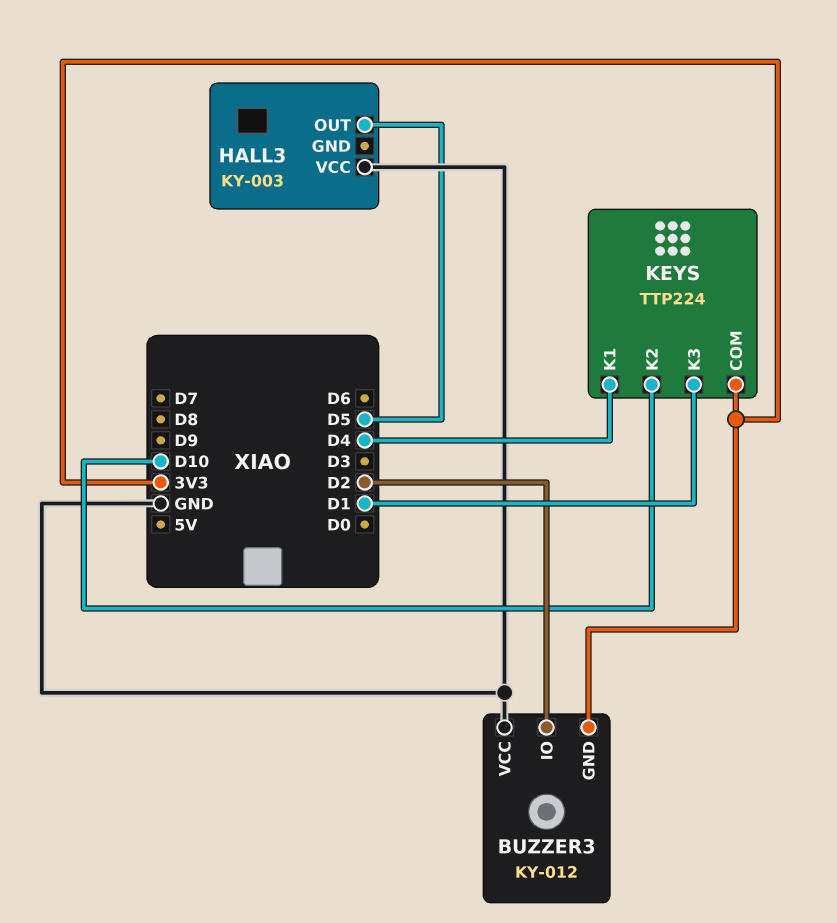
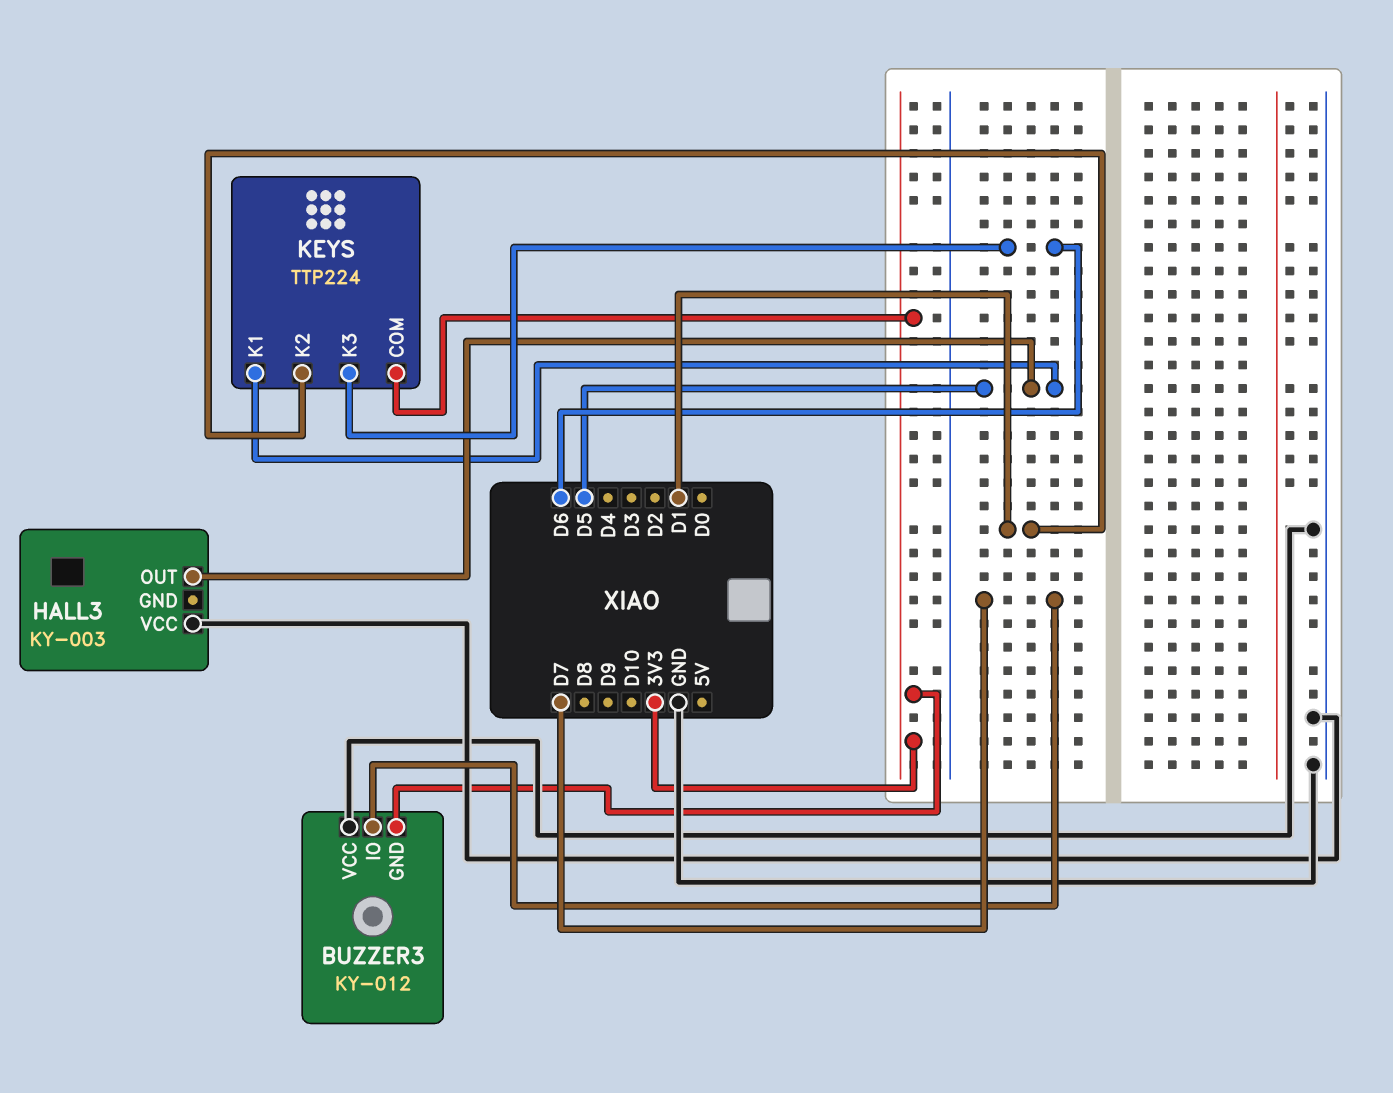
BUZZER3 pin IO: D2 -> D7
KEYS pin K1: D4 -> D5
KEYS pin K2: D10 -> D1
KEYS pin K3: D1 -> D6

